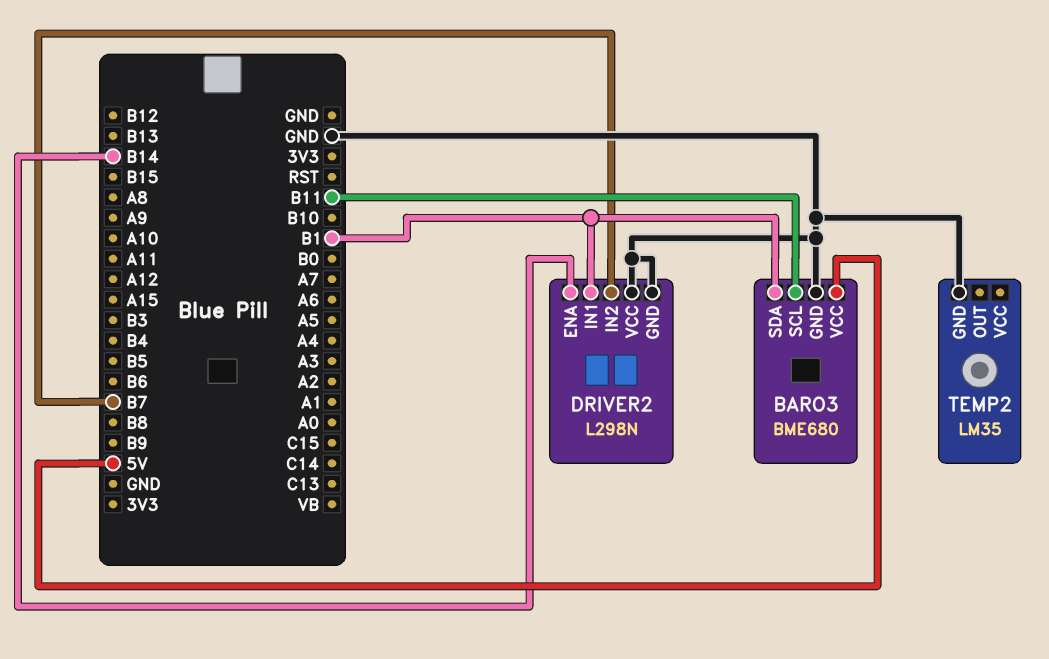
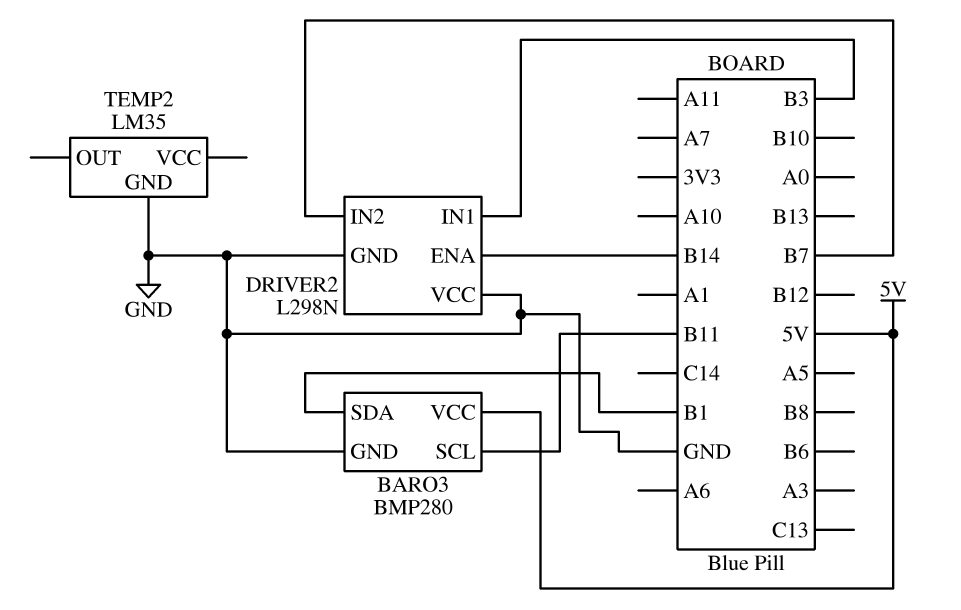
BARO3: BME680 -> BMP280
DRIVER2 pin IN1: B1 -> B3

